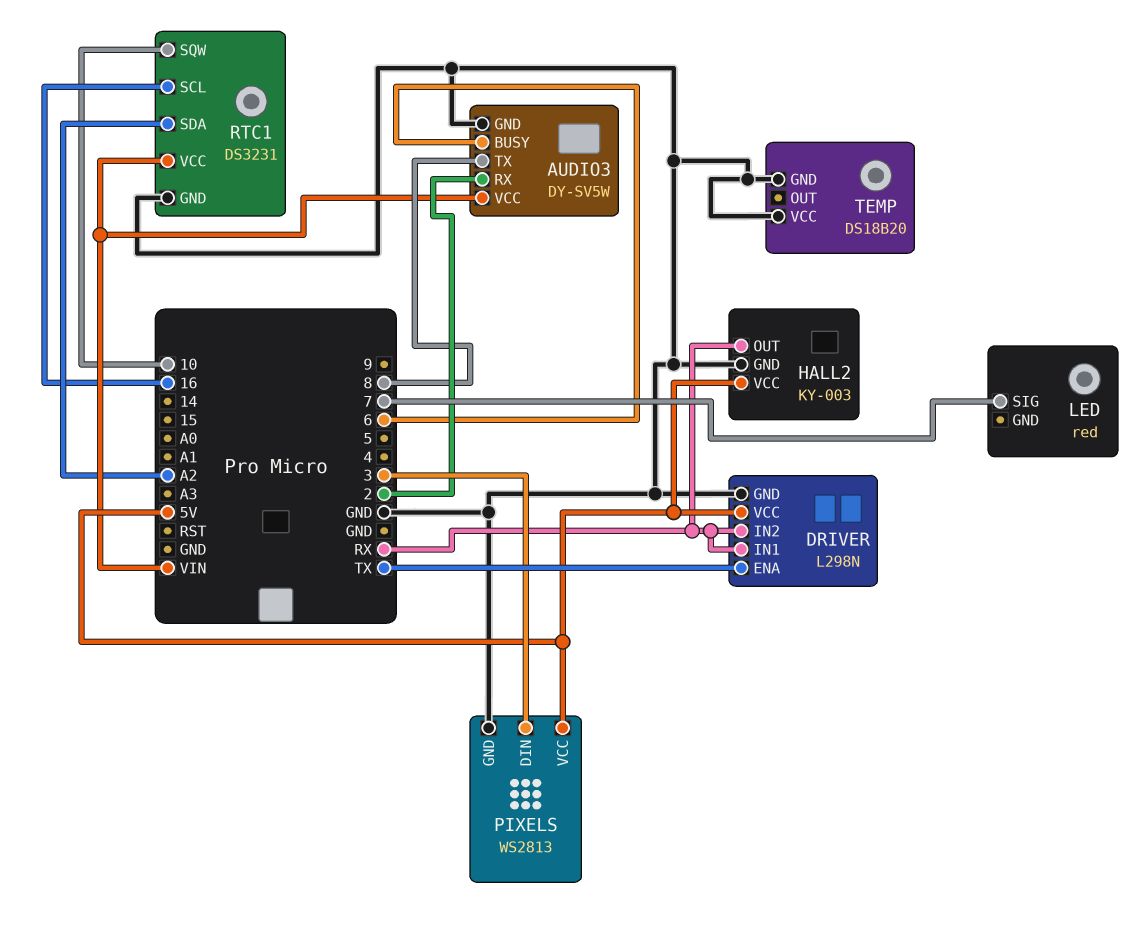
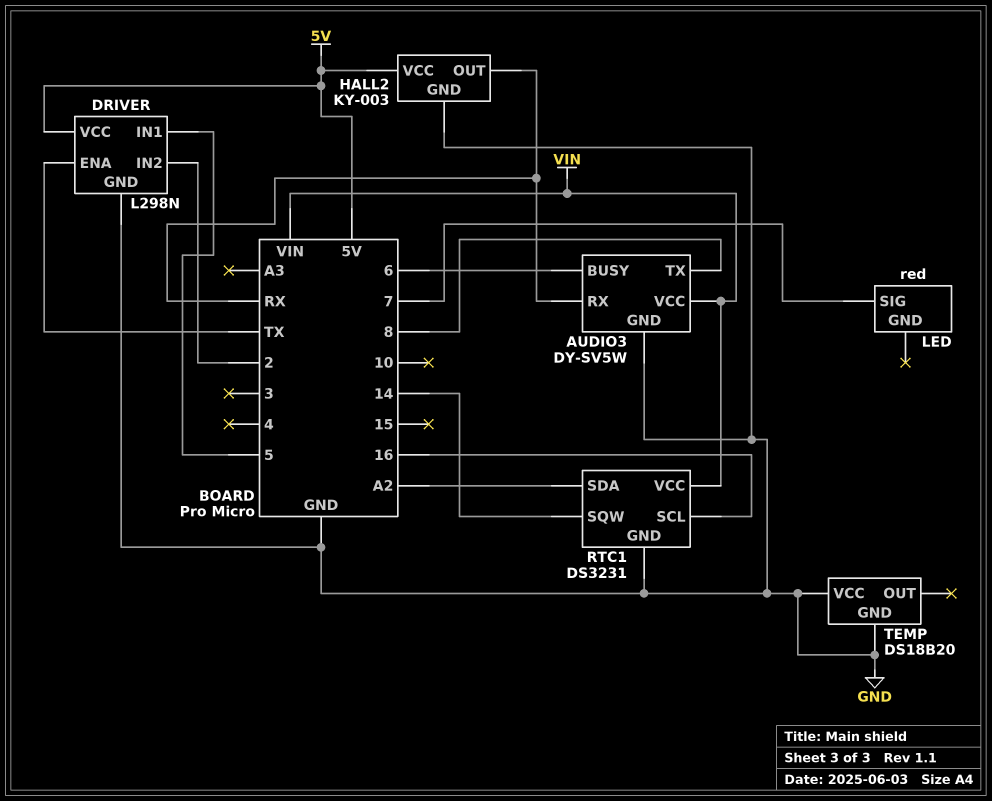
AUDIO3 pin RX: 2 -> RX
DRIVER pin IN1: RX -> 5
DRIVER pin IN2: RX -> 2
PIXELS: WS2813 -> none
PIXELS pin DIN: 3 -> none
PIXELS pin GND: GND -> none
PIXELS pin VCC: 5V -> none
RTC1 pin SQW: 10 -> 14

